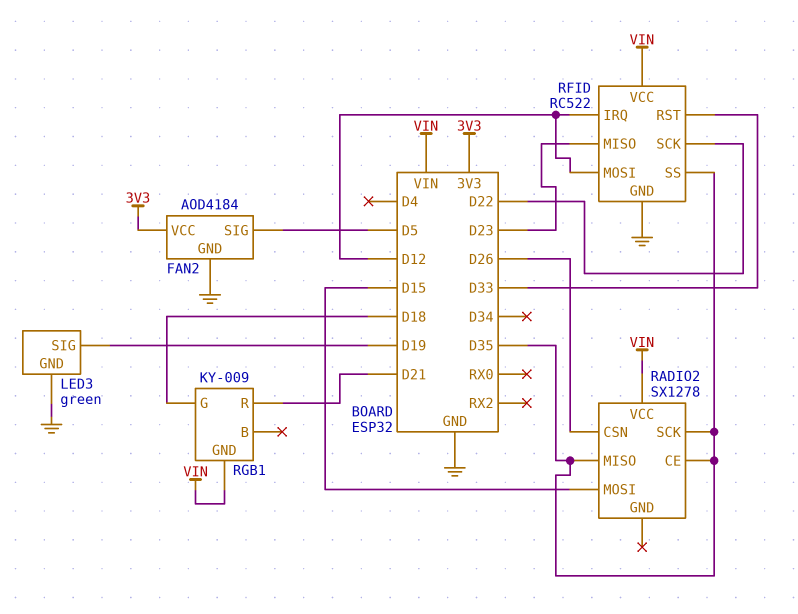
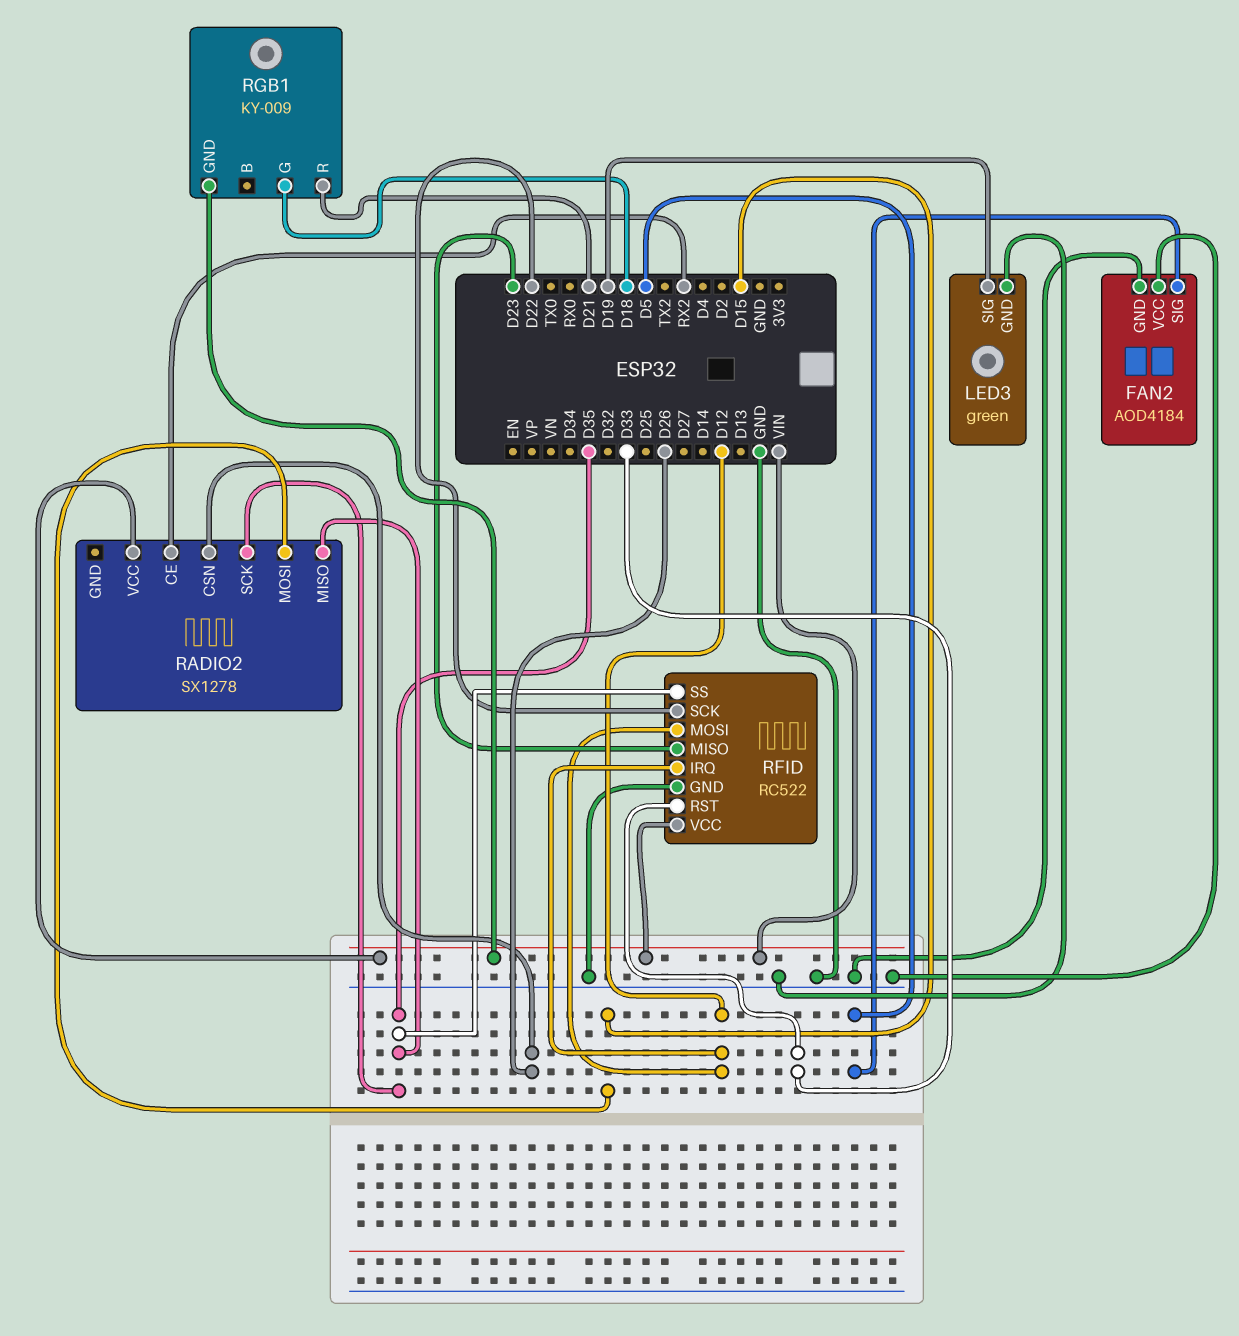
FAN2 pin VCC: 3V3 -> GND
RADIO2 pin CE: D35 -> RX2

